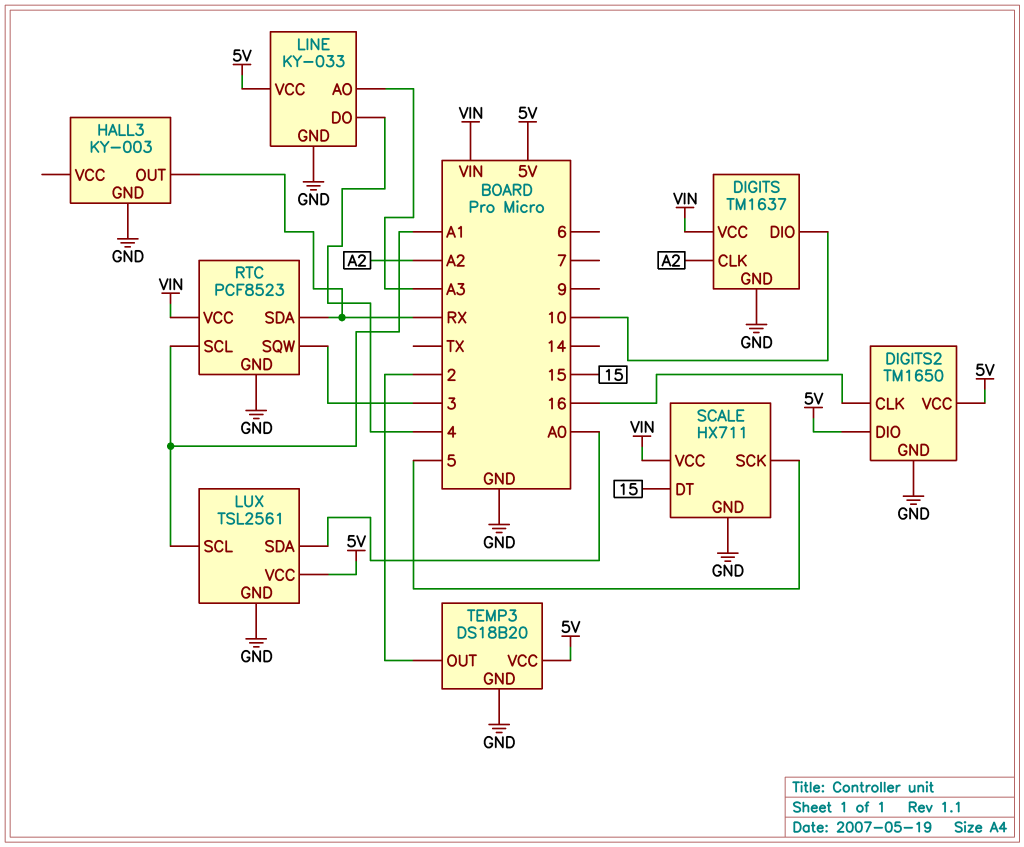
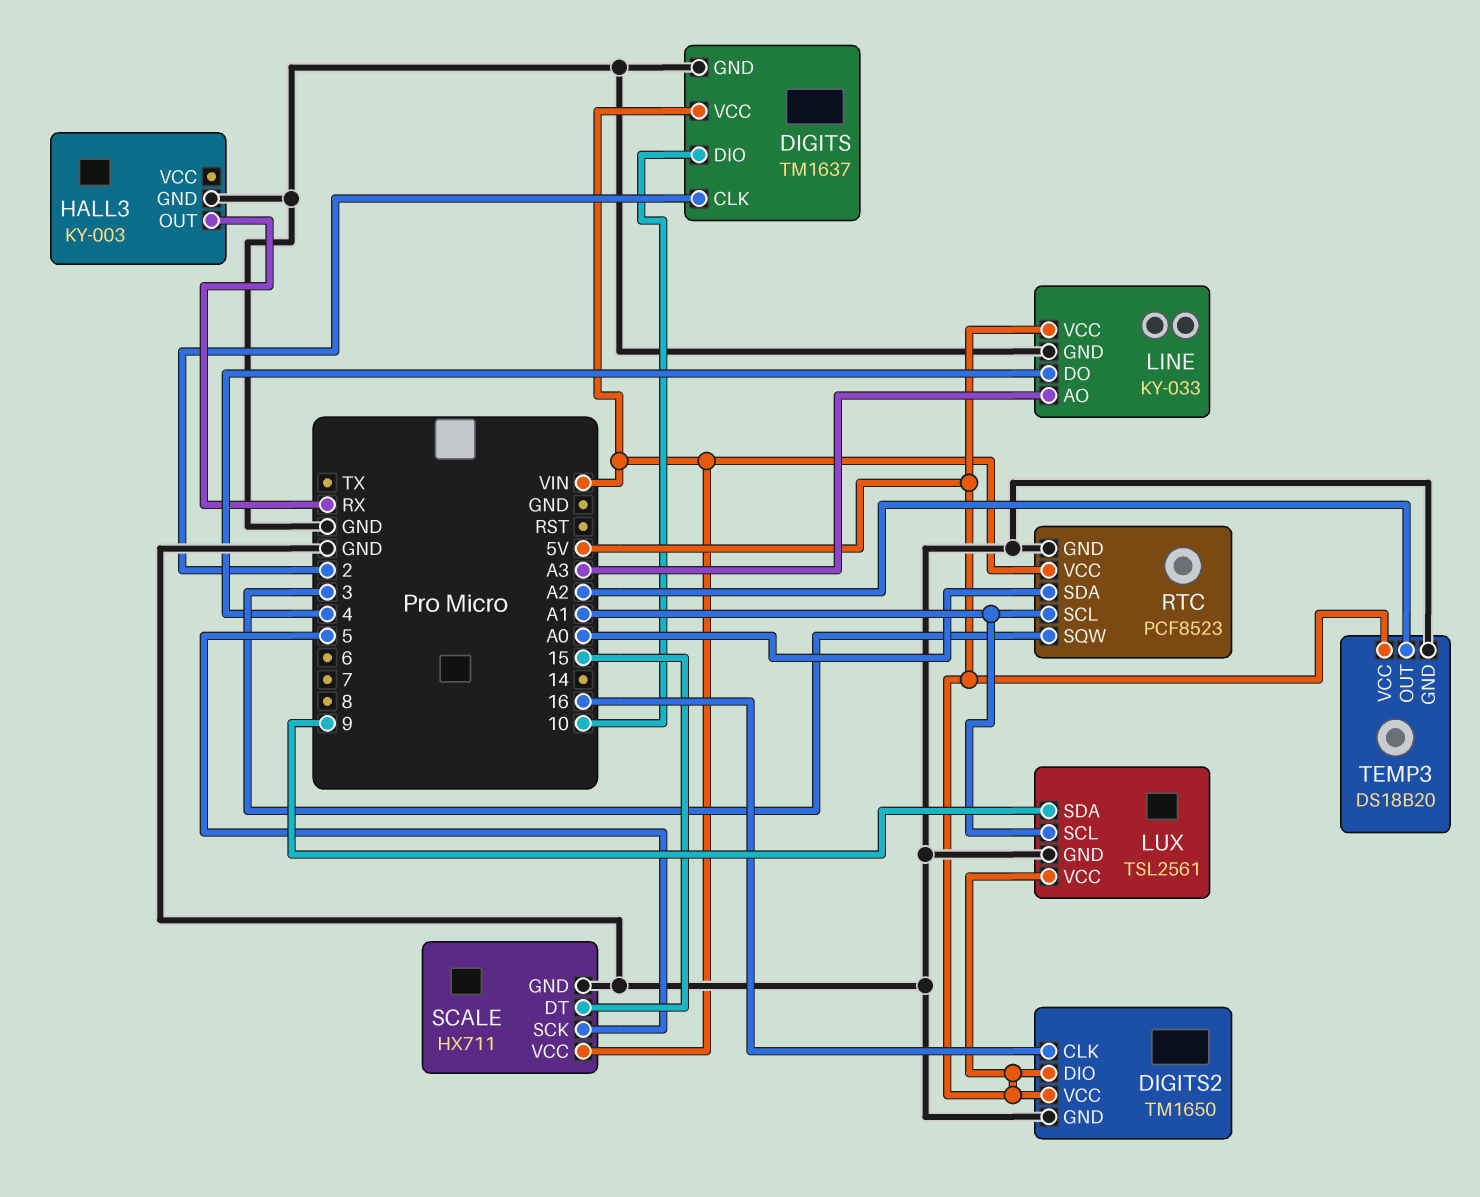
DIGITS pin CLK: A2 -> 2
LUX pin SDA: A0 -> 9
RTC pin SDA: RX -> A0
TEMP3 pin OUT: 2 -> A2

